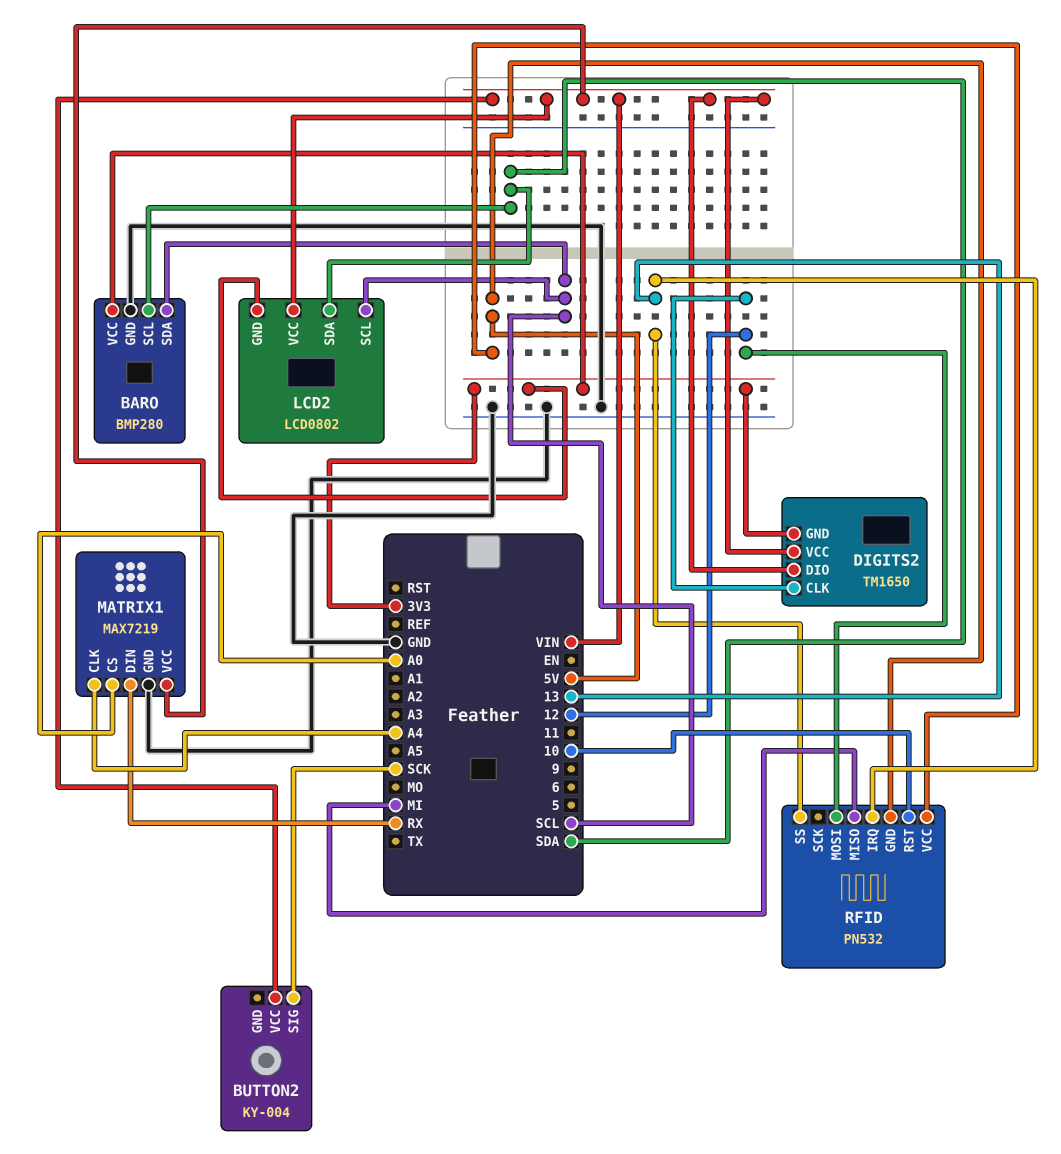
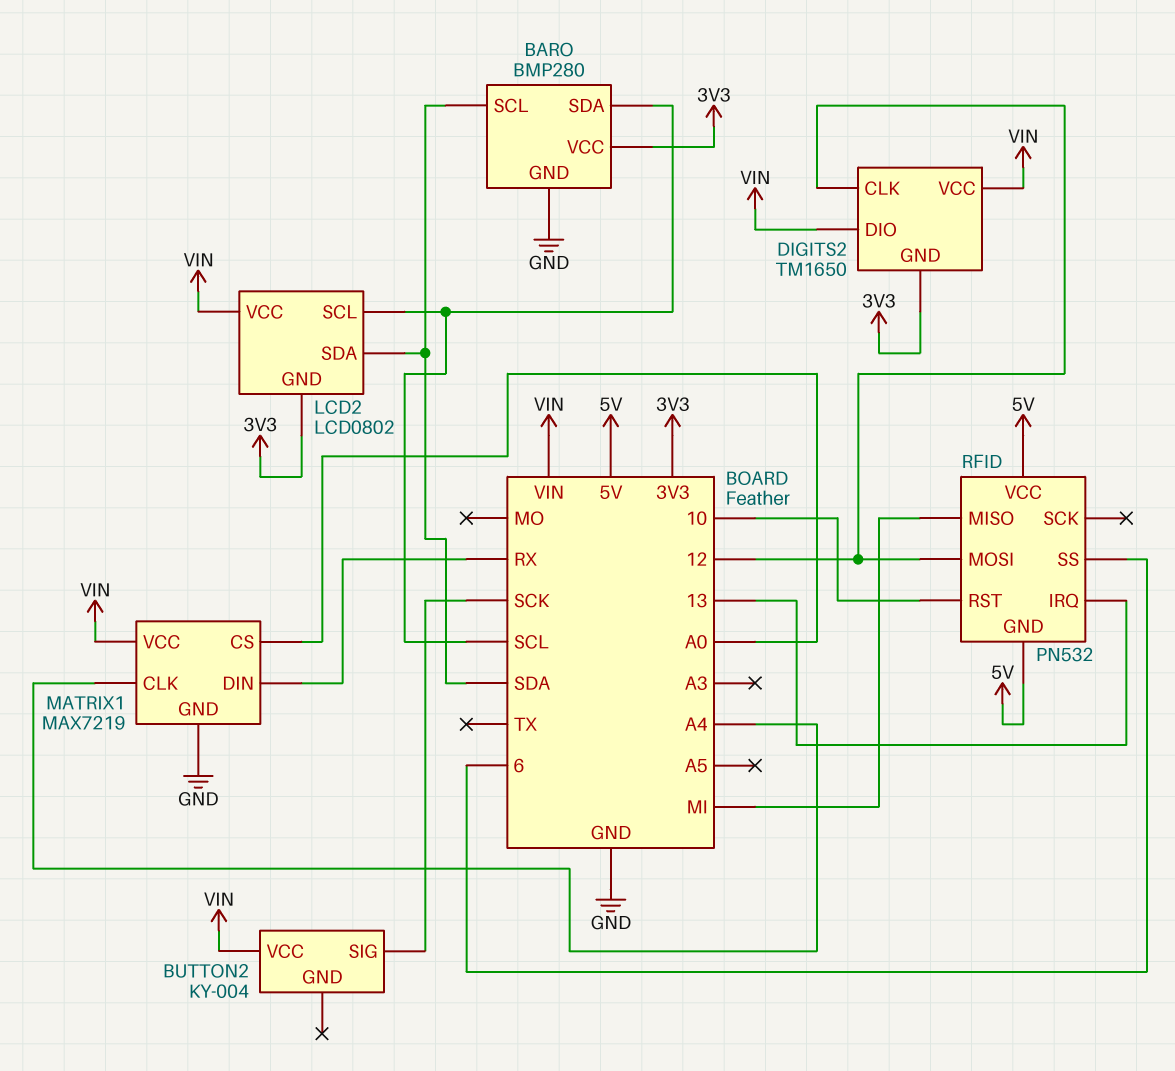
RFID pin SS: 13 -> 6

